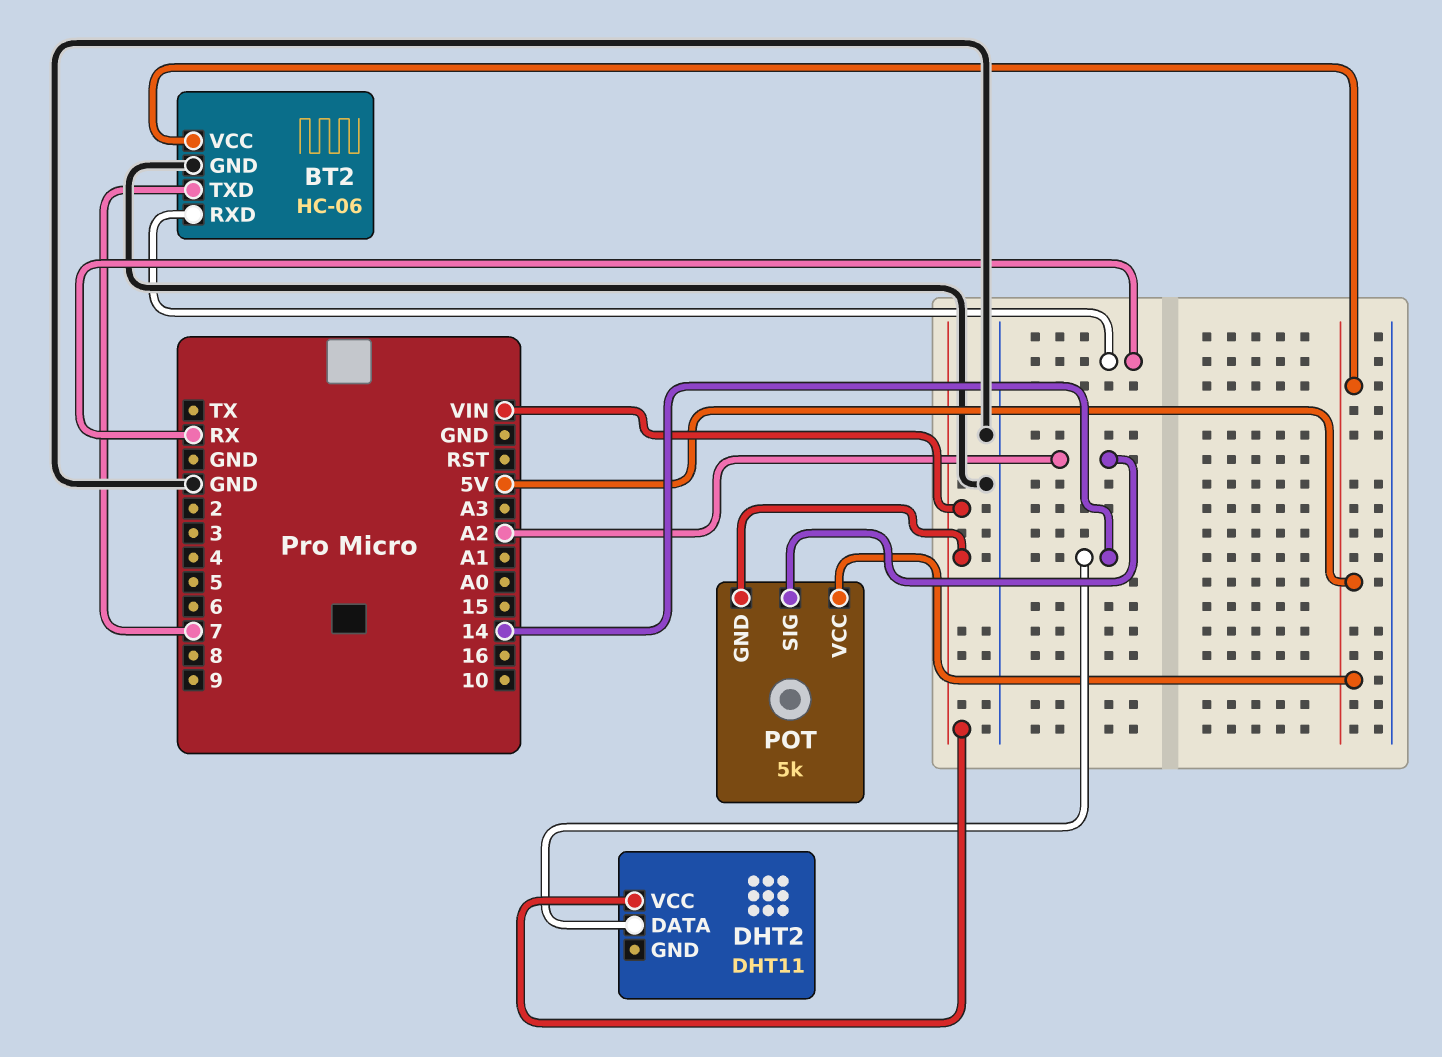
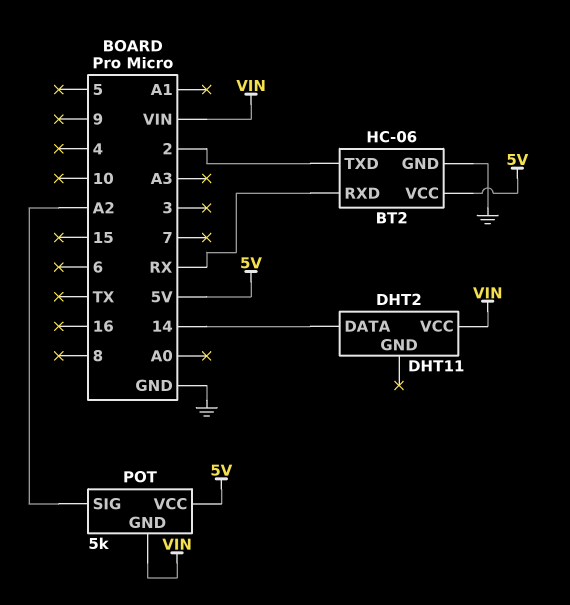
BT2 pin TXD: 7 -> 2

